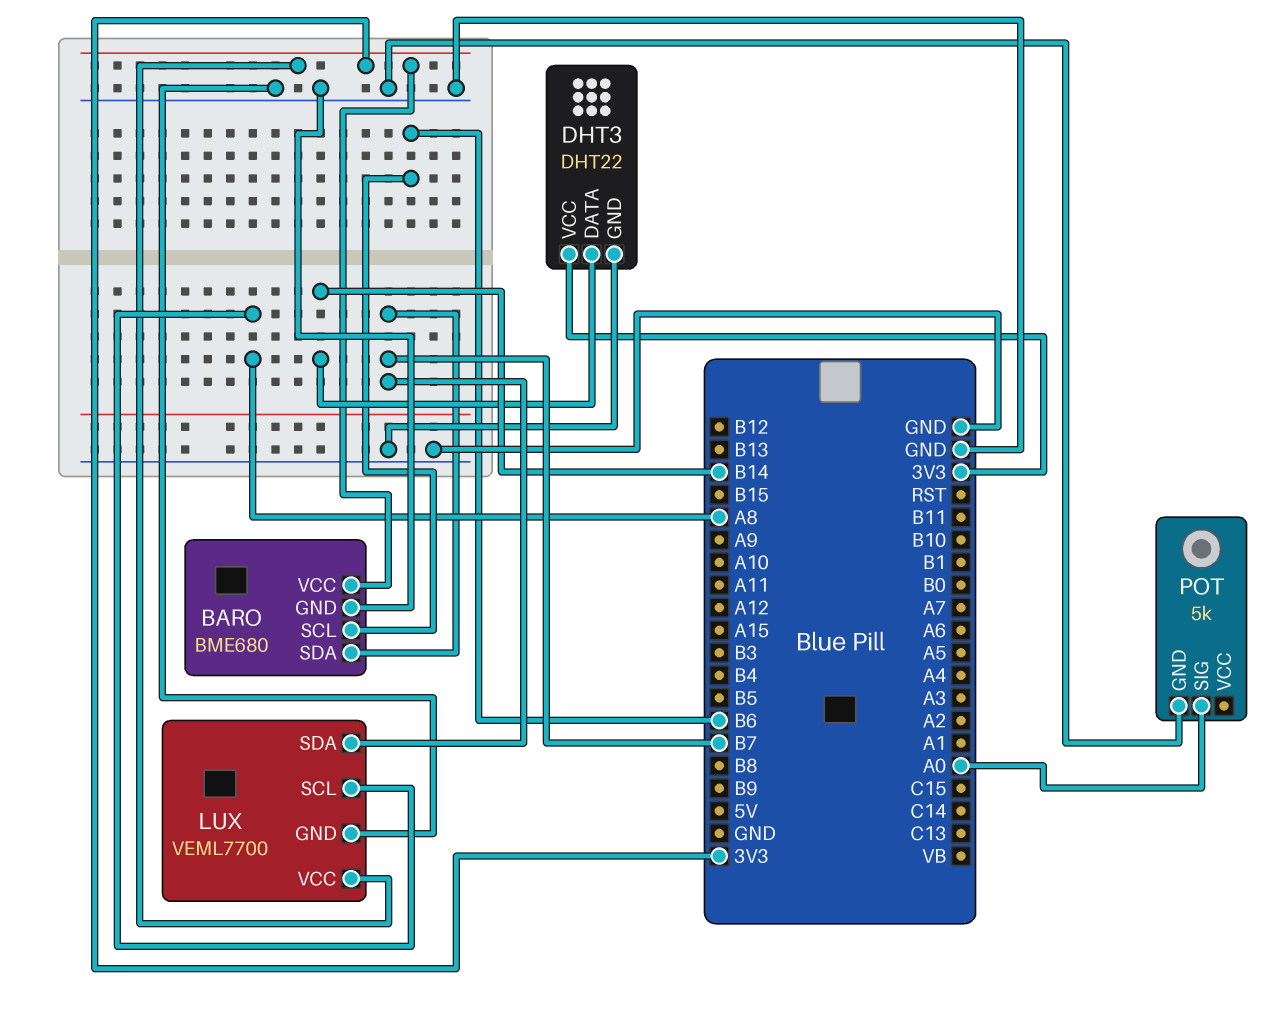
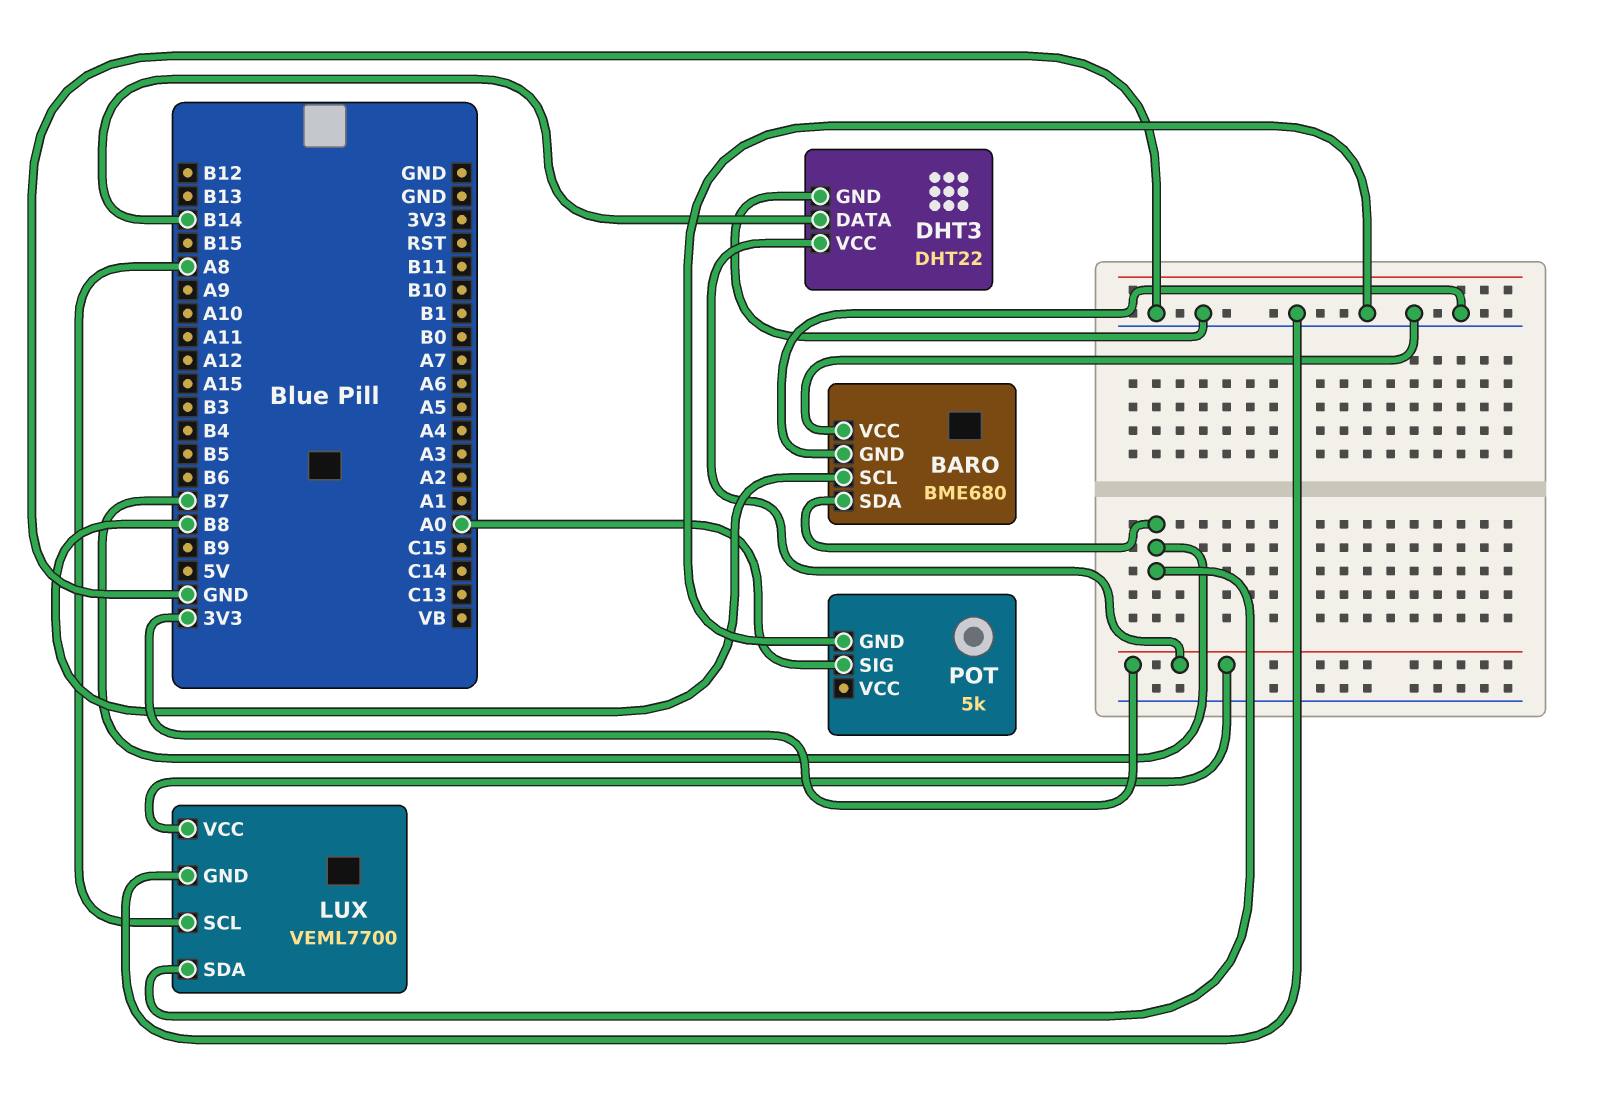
BARO pin SCL: B6 -> B8
BARO pin VCC: 3V3 -> GND

